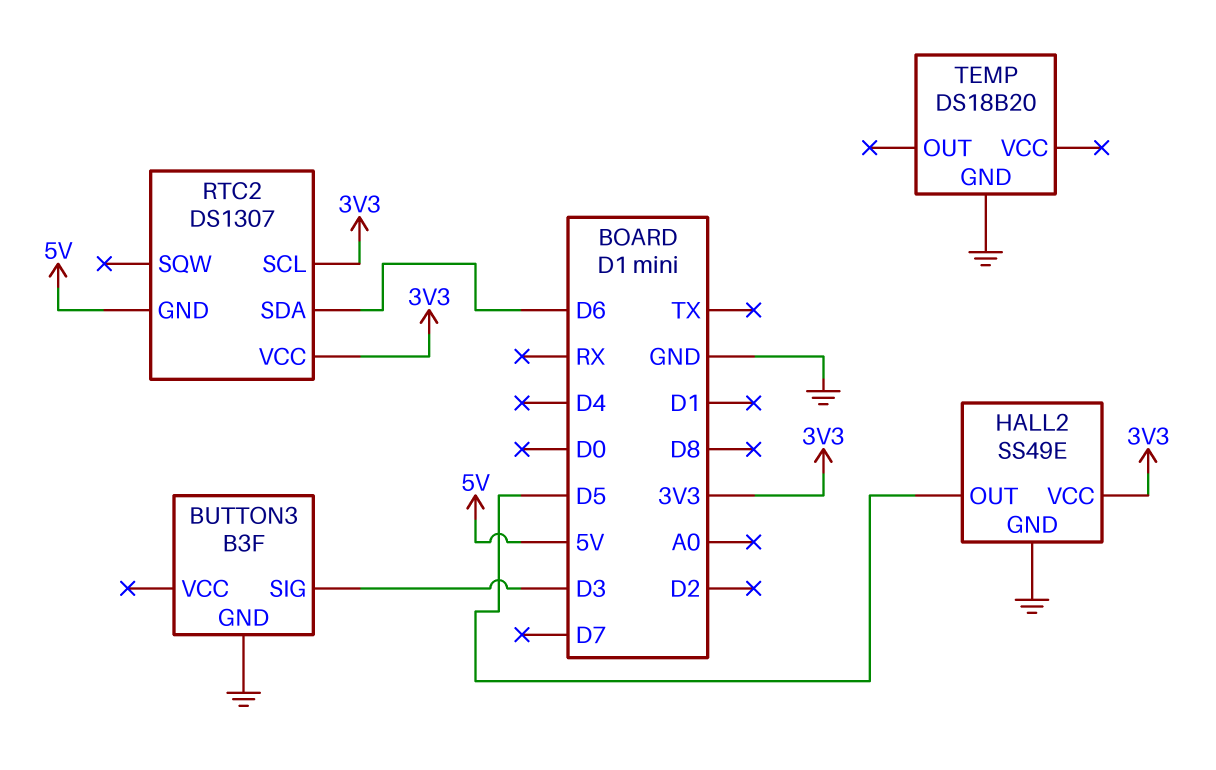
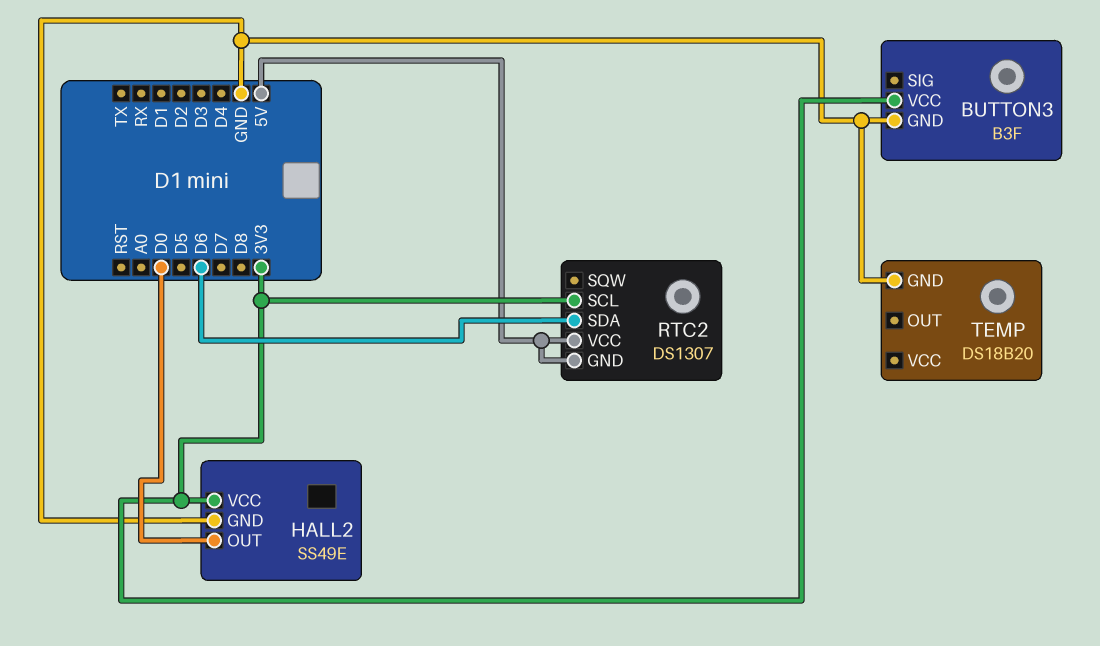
BUTTON3 pin SIG: D3 -> none
BUTTON3 pin VCC: none -> 3V3
HALL2 pin OUT: D5 -> D0
RTC2 pin VCC: 3V3 -> 5V

